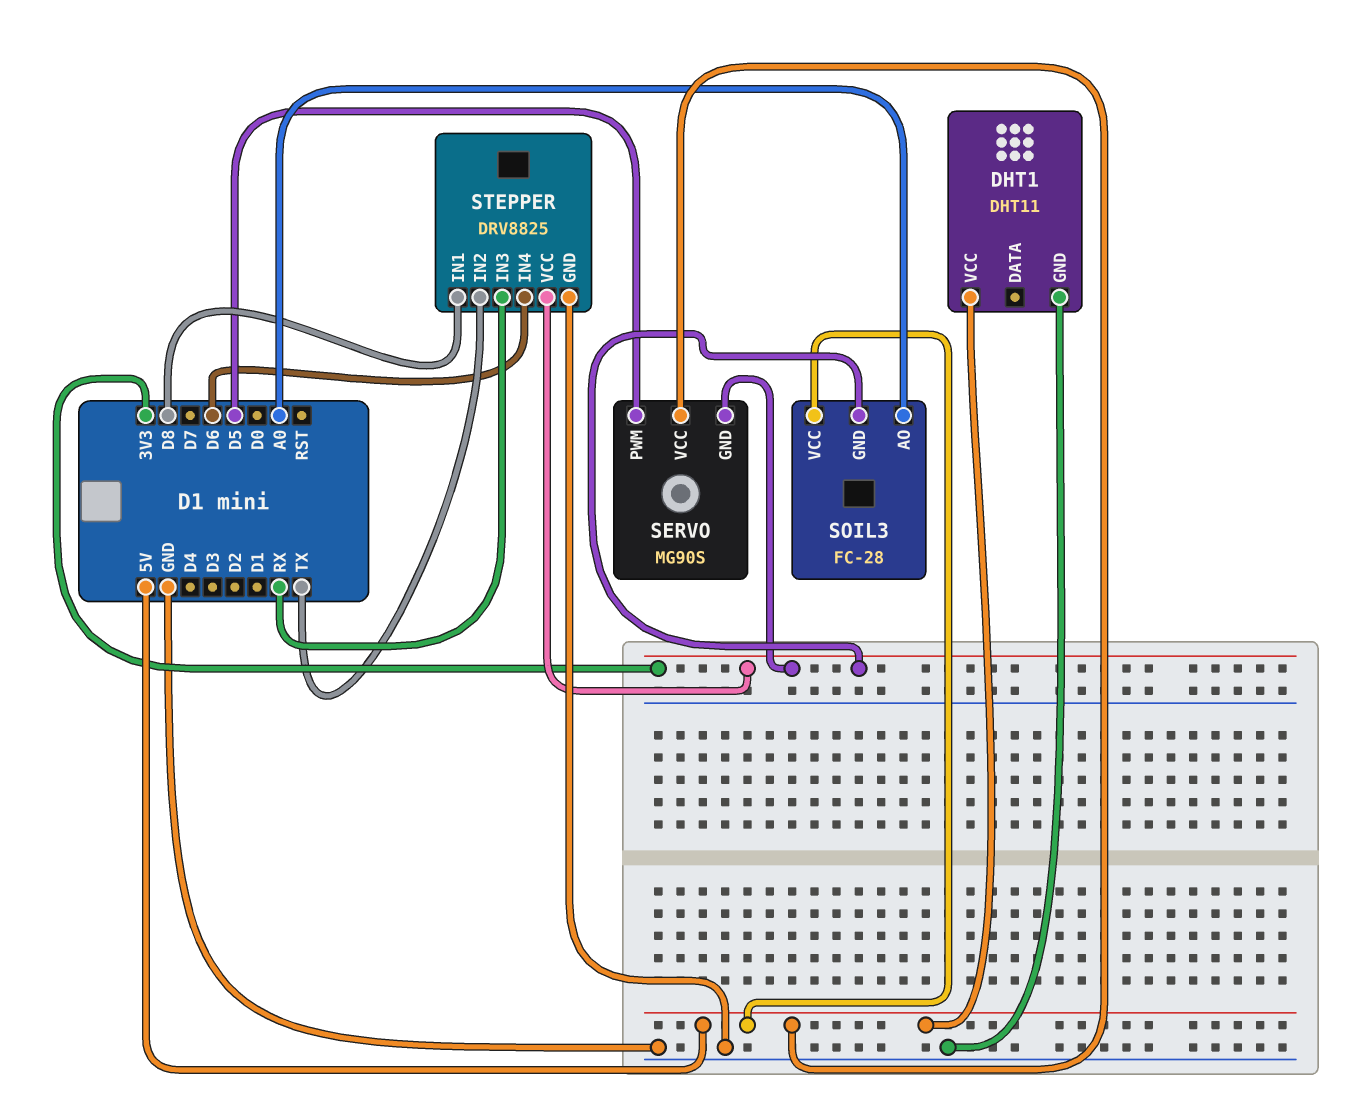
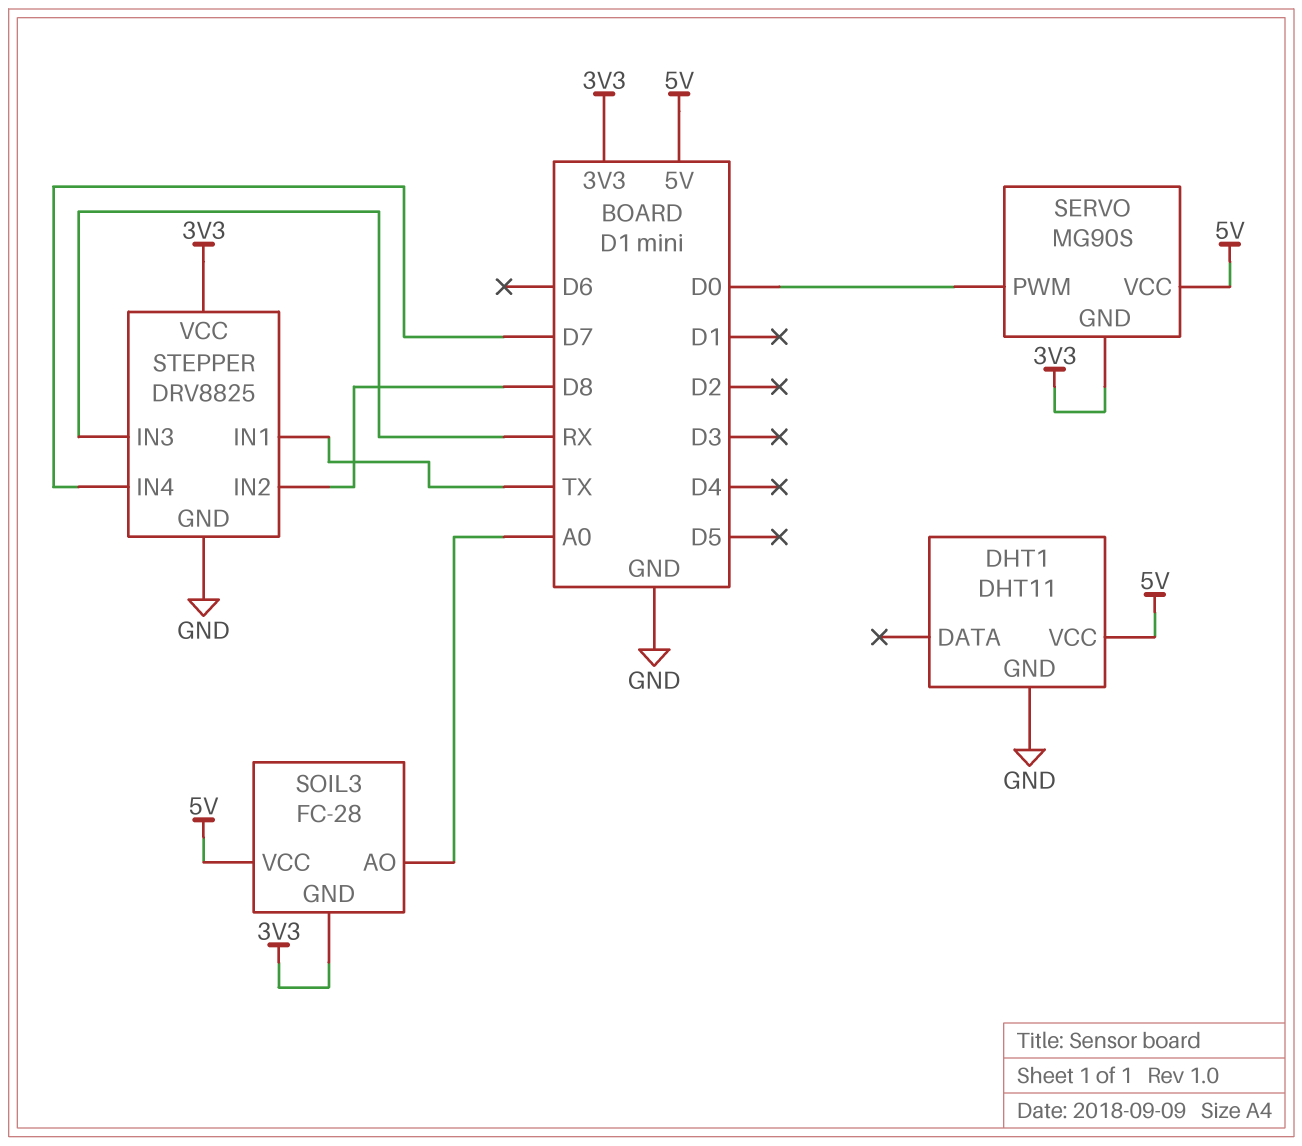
SERVO pin PWM: D5 -> D0
STEPPER pin IN1: D8 -> TX
STEPPER pin IN2: TX -> D8
STEPPER pin IN4: D6 -> D7

